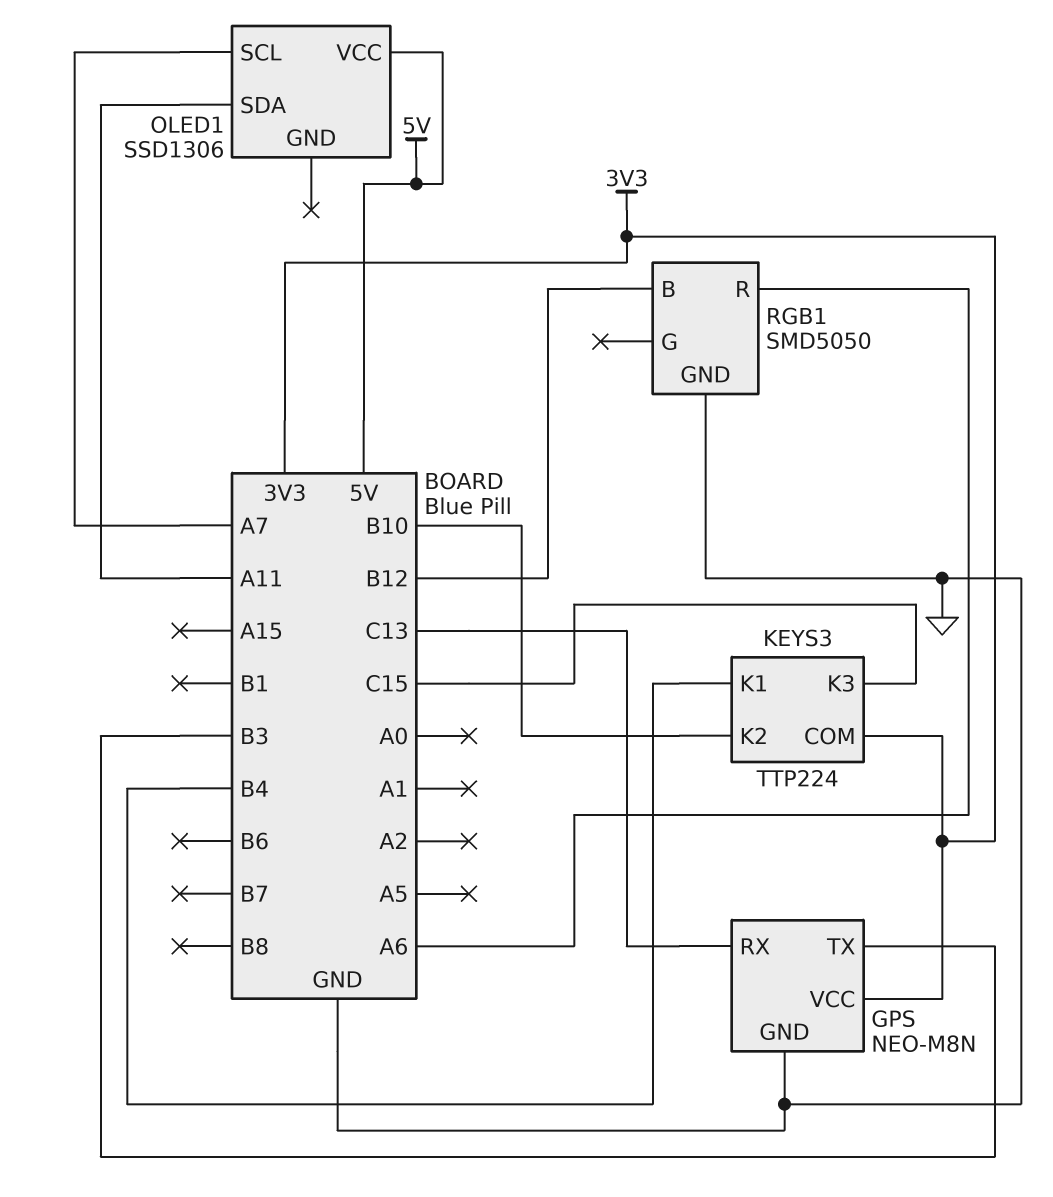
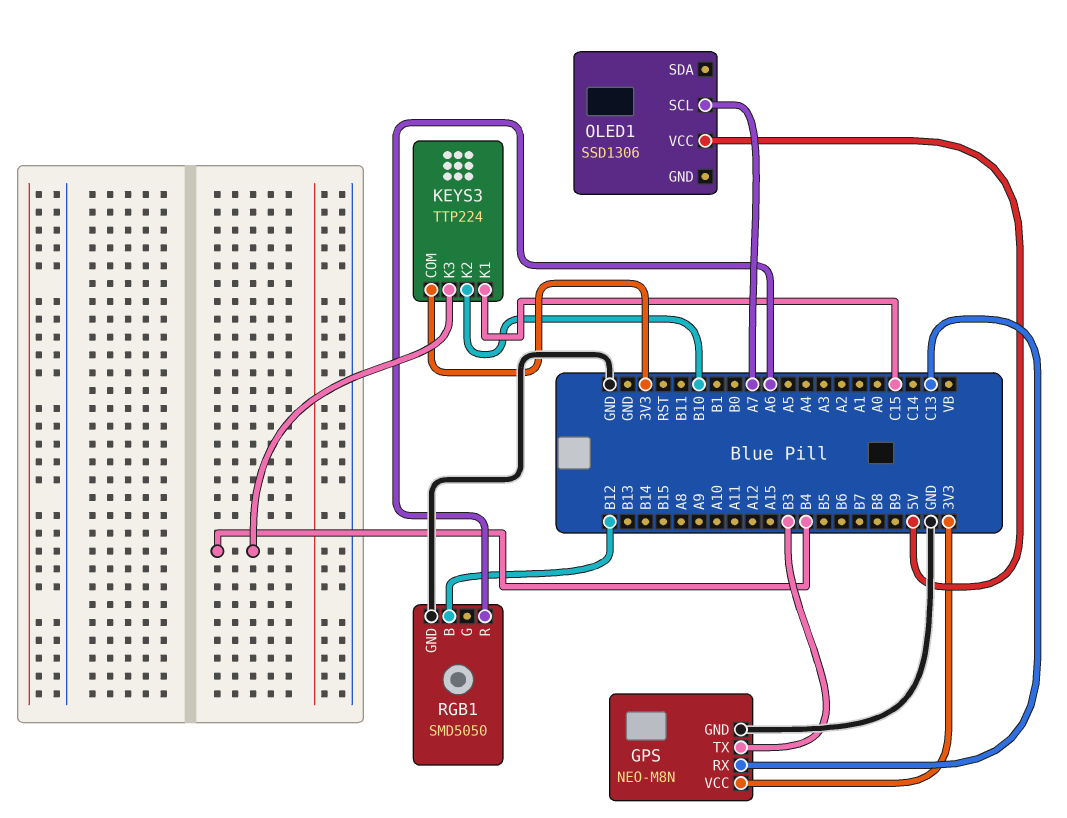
KEYS3 pin K1: B4 -> C15
KEYS3 pin K3: C15 -> B4
OLED1 pin SDA: A11 -> none

